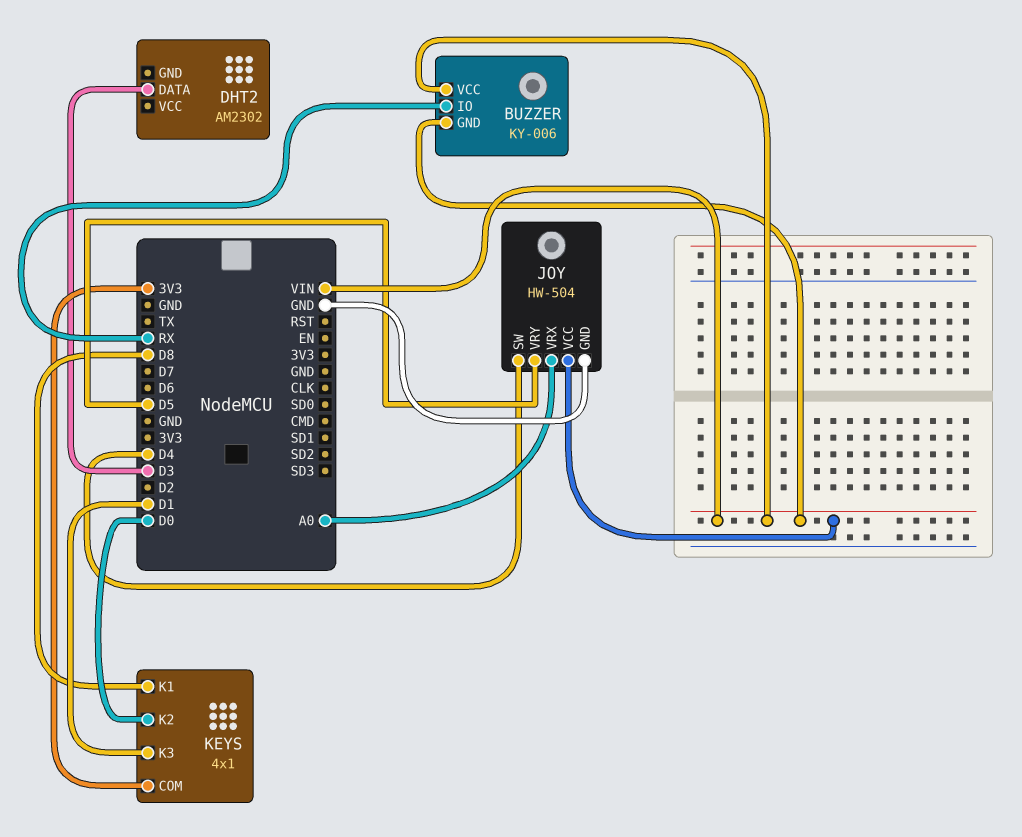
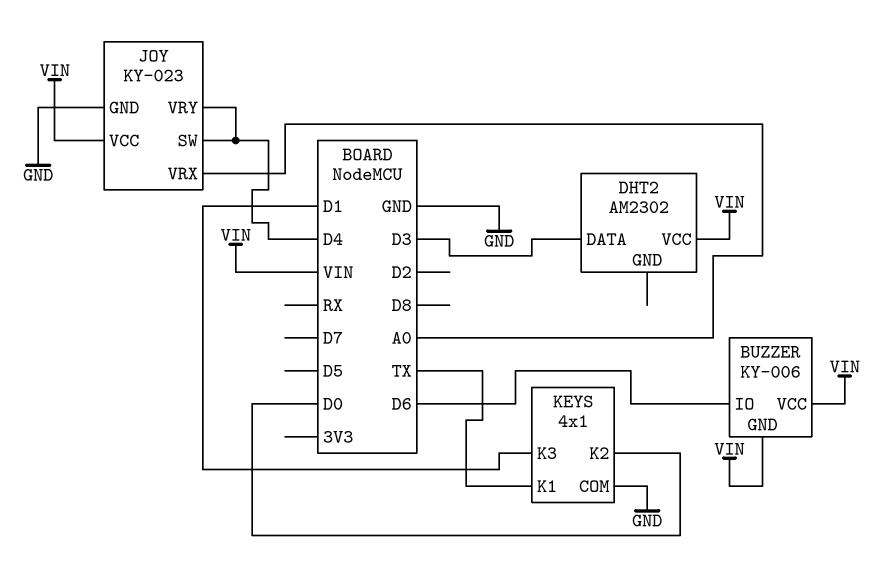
BUZZER pin IO: RX -> D6
DHT2 pin VCC: none -> VIN
JOY: HW-504 -> KY-023
JOY pin VRY: D5 -> D4
KEYS pin COM: 3V3 -> GND
KEYS pin K1: D8 -> TX

